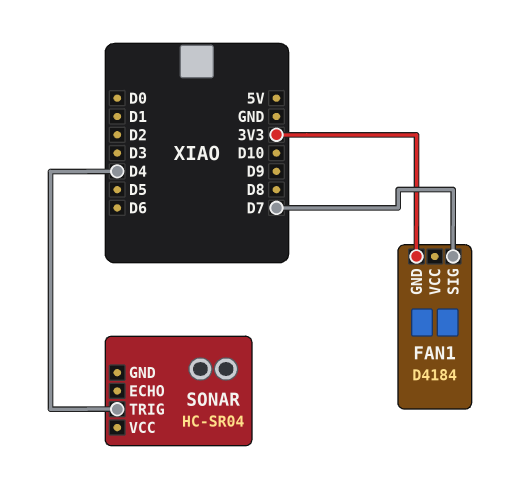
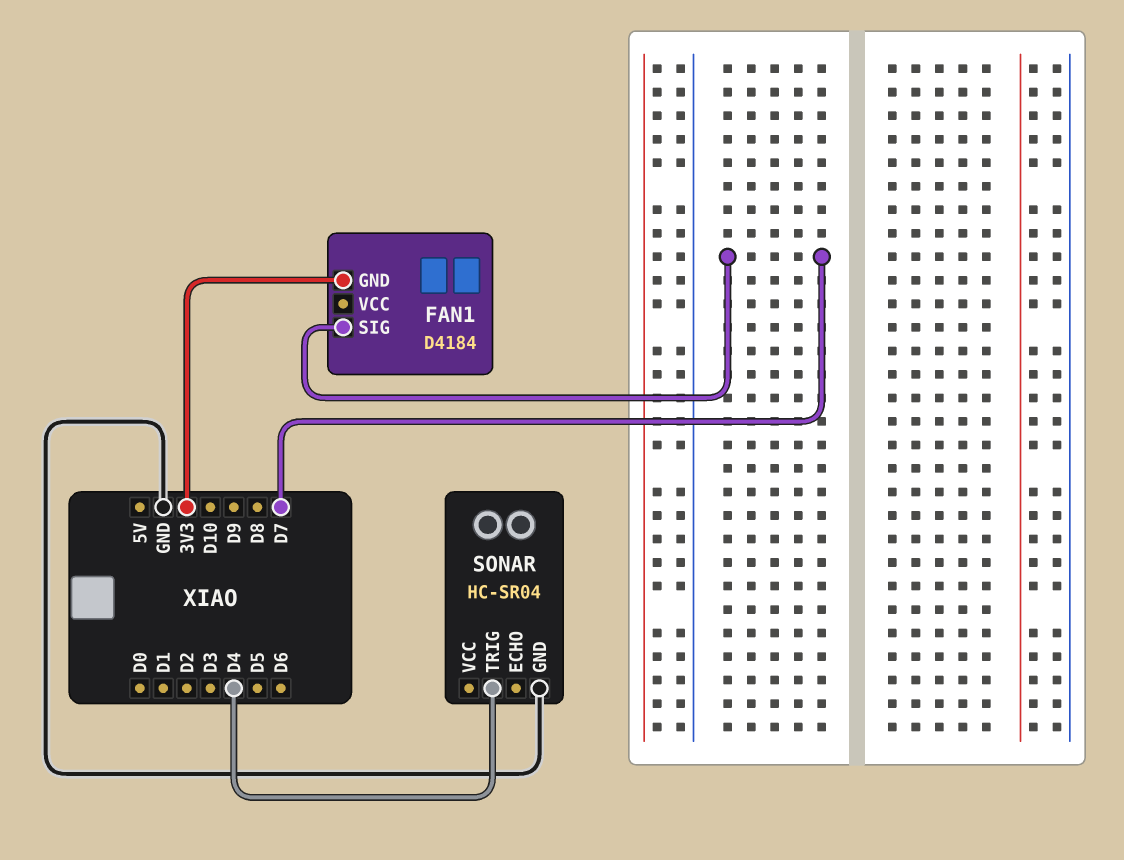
SONAR pin GND: none -> GND

